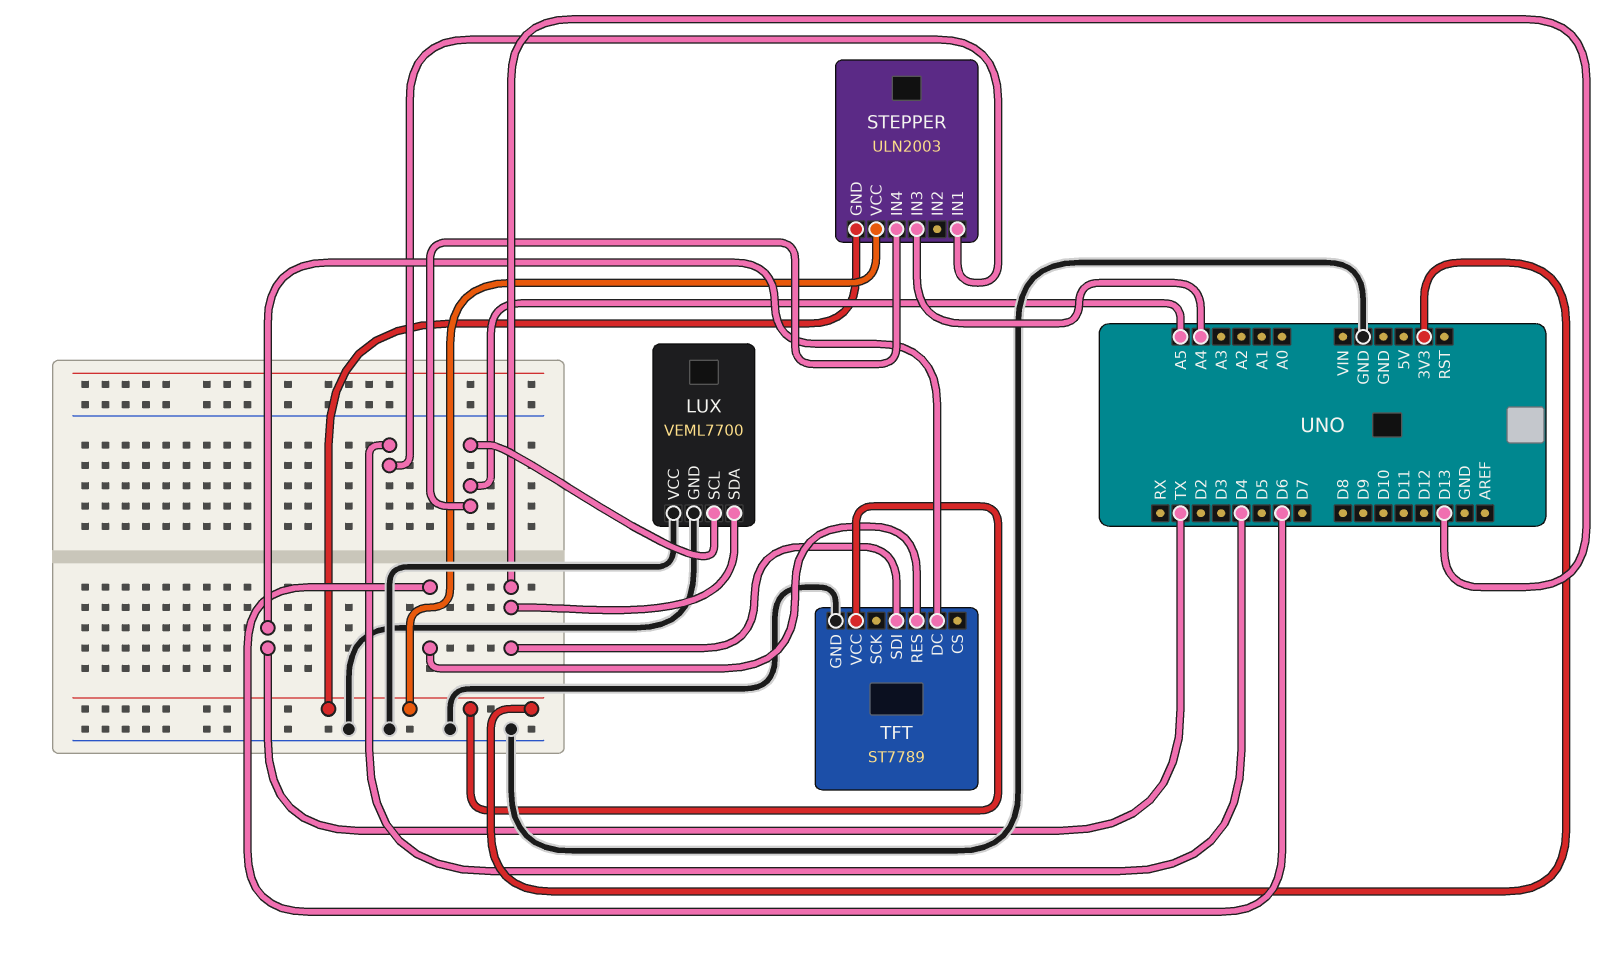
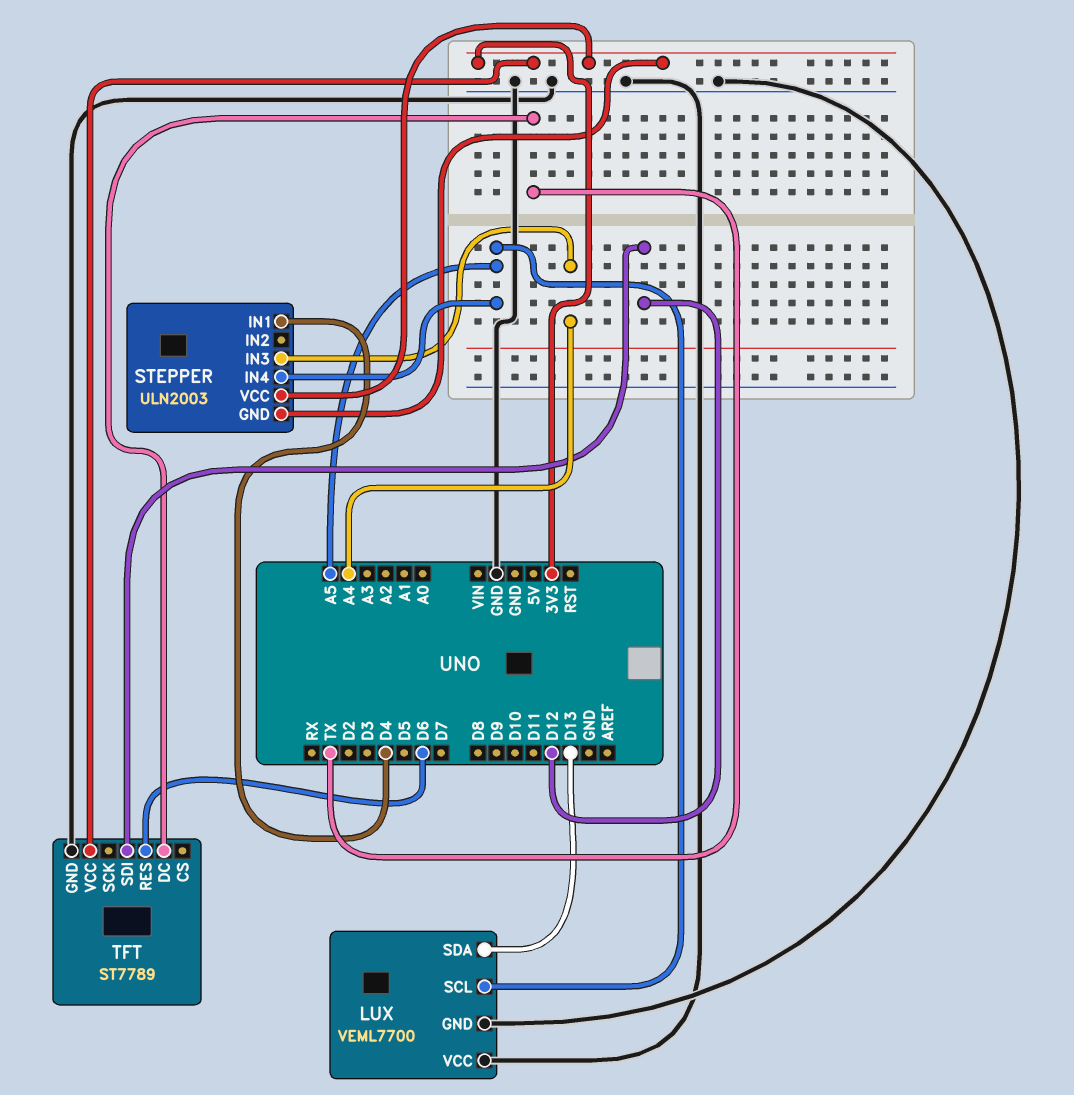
TFT pin SDI: D13 -> D12

